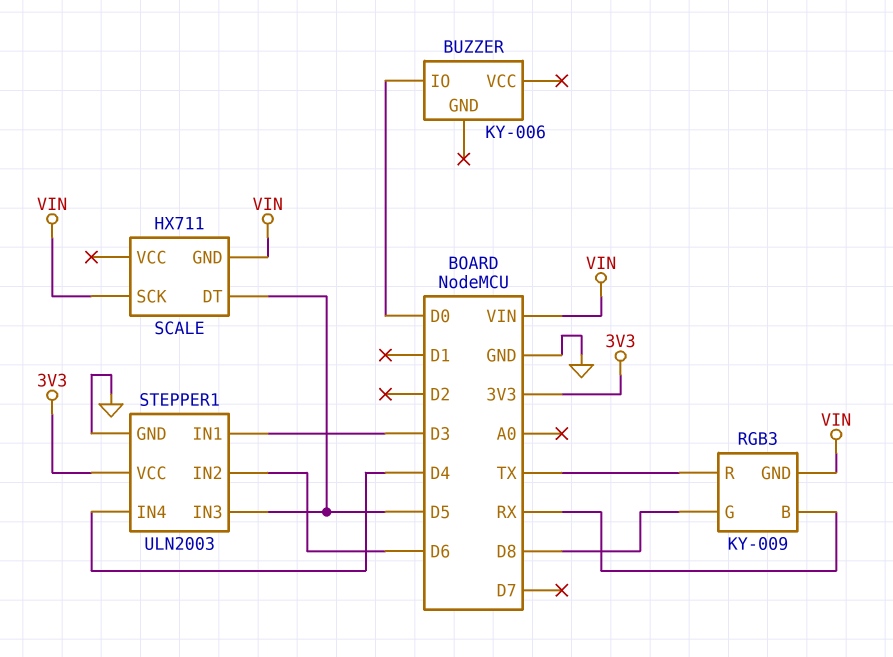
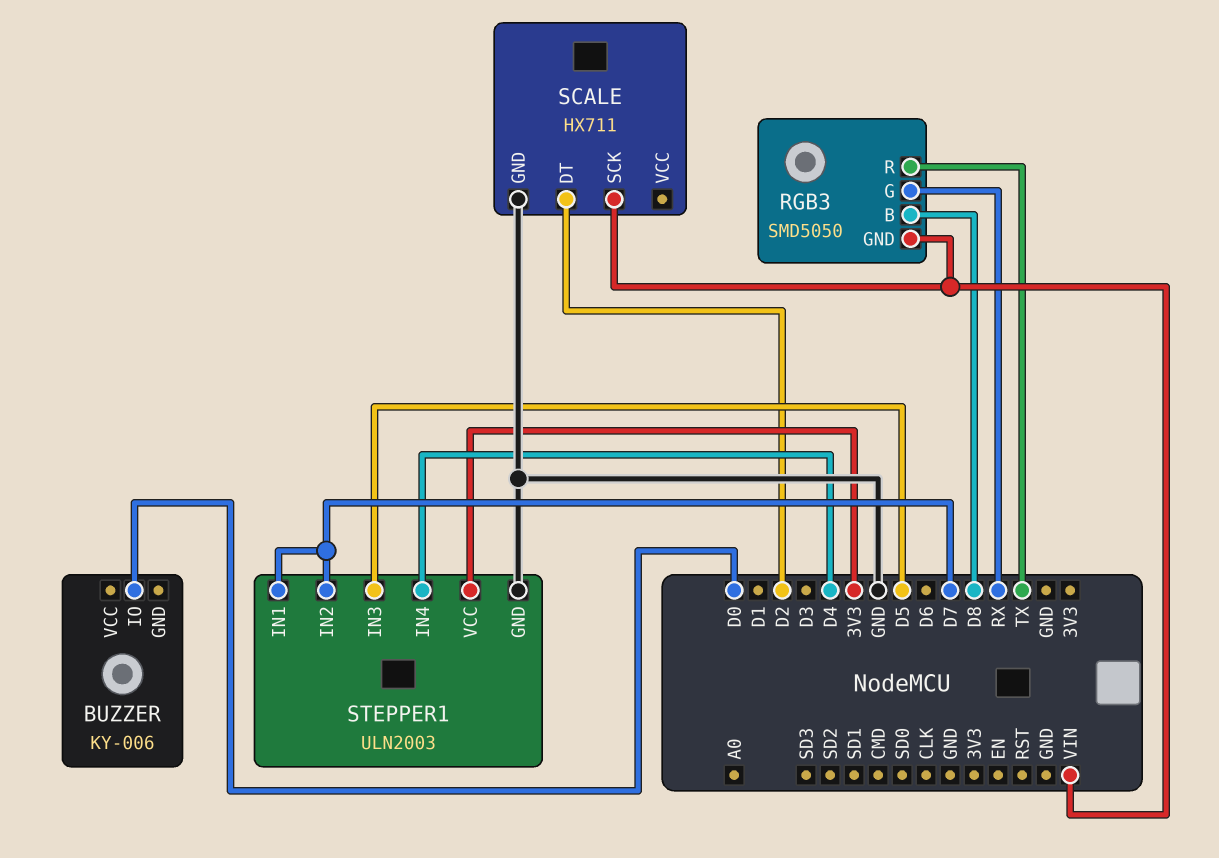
RGB3: KY-009 -> SMD5050
RGB3 pin B: RX -> D8
RGB3 pin G: D8 -> RX
SCALE pin DT: D5 -> D2
SCALE pin GND: VIN -> GND
STEPPER1 pin IN1: D3 -> D7
STEPPER1 pin IN2: D6 -> D7

